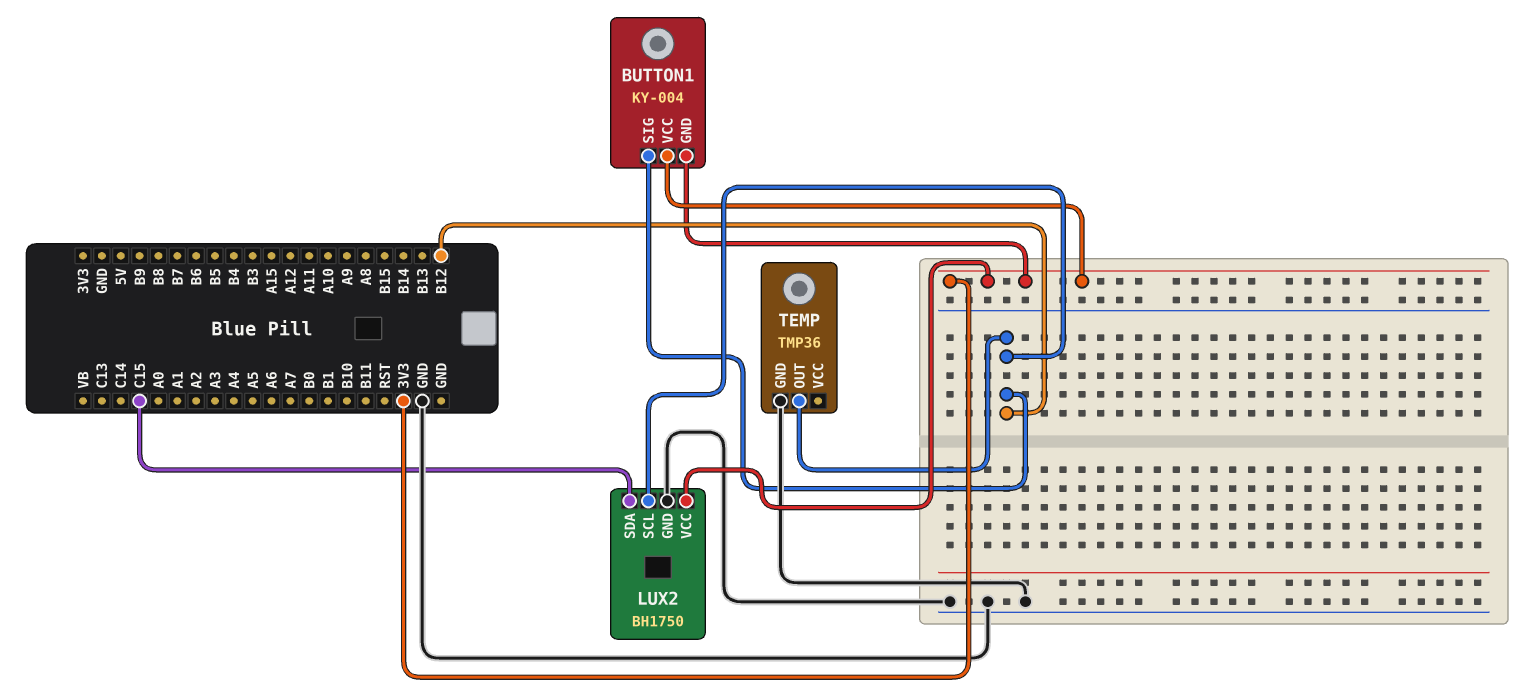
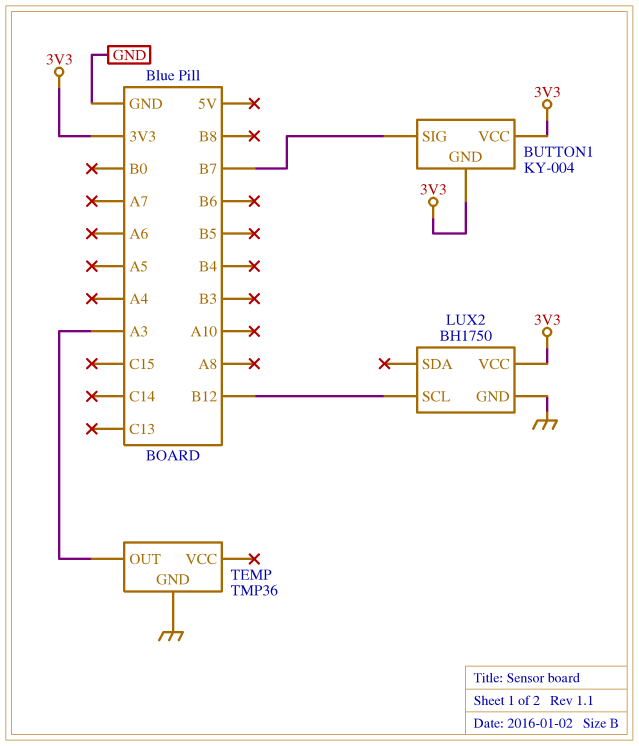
BUTTON1 pin SIG: B12 -> B7
LUX2 pin SDA: C15 -> none
TEMP pin OUT: B12 -> A3

